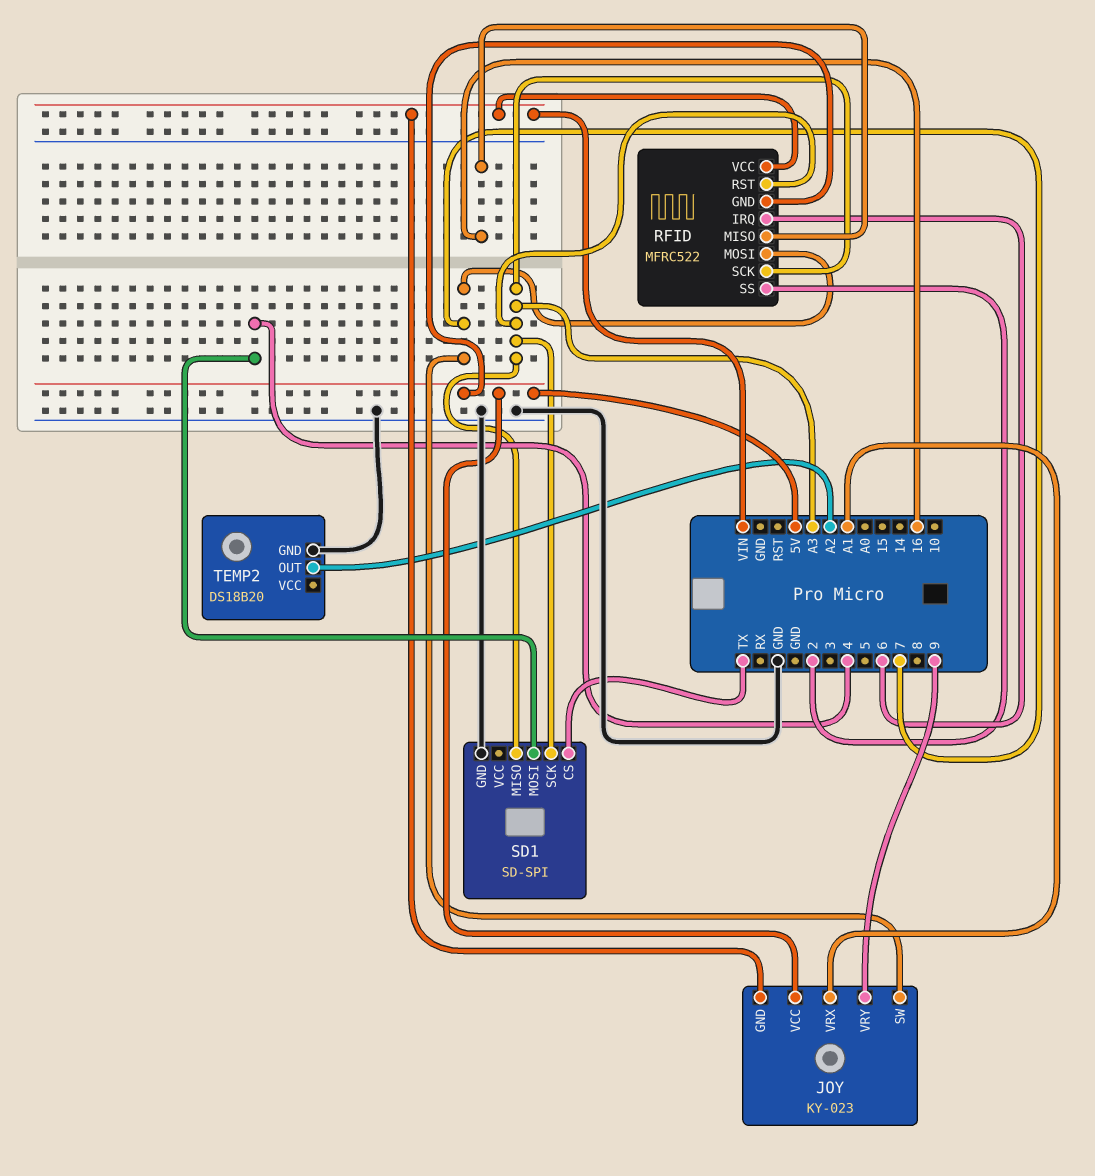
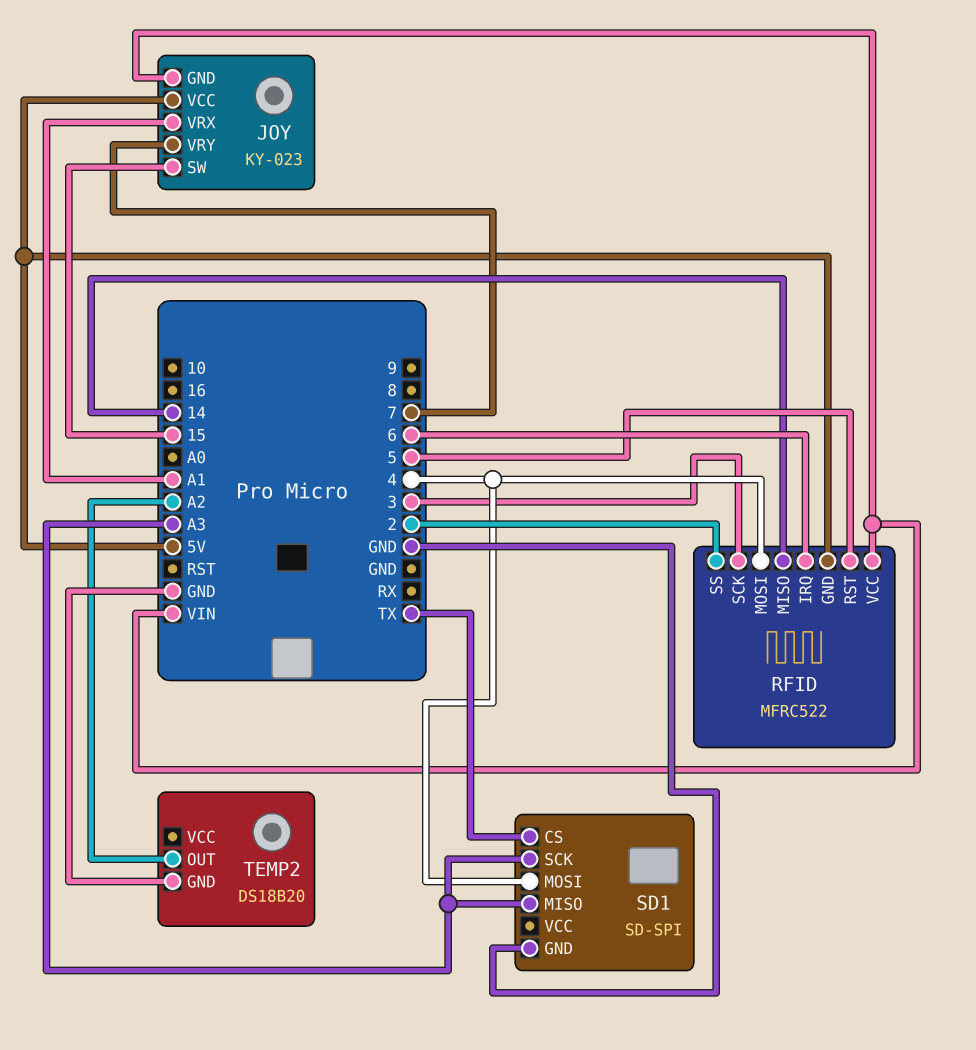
JOY pin SW: 7 -> 15
JOY pin VRY: 9 -> 7
RFID pin MISO: 16 -> 14
RFID pin MOSI: 7 -> 4
RFID pin RST: A3 -> 5
RFID pin SCK: A3 -> 3

